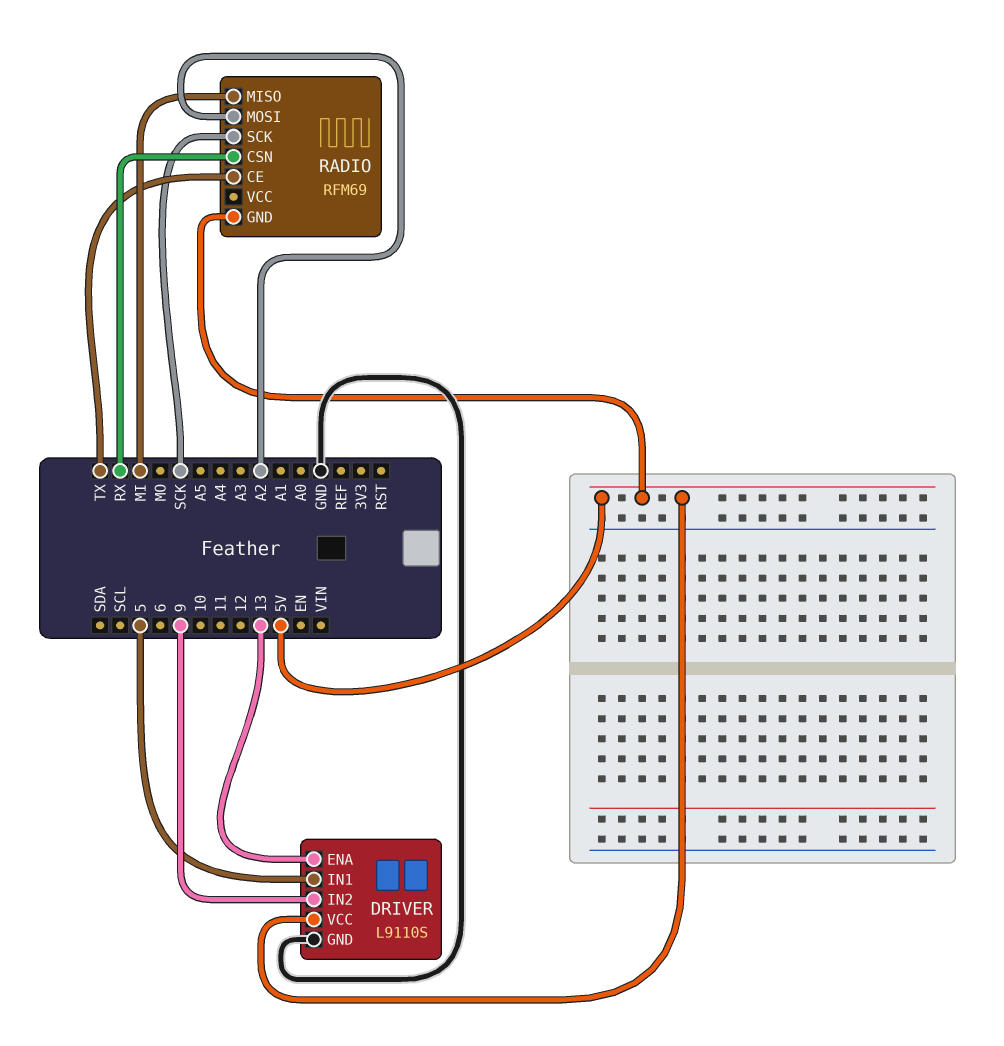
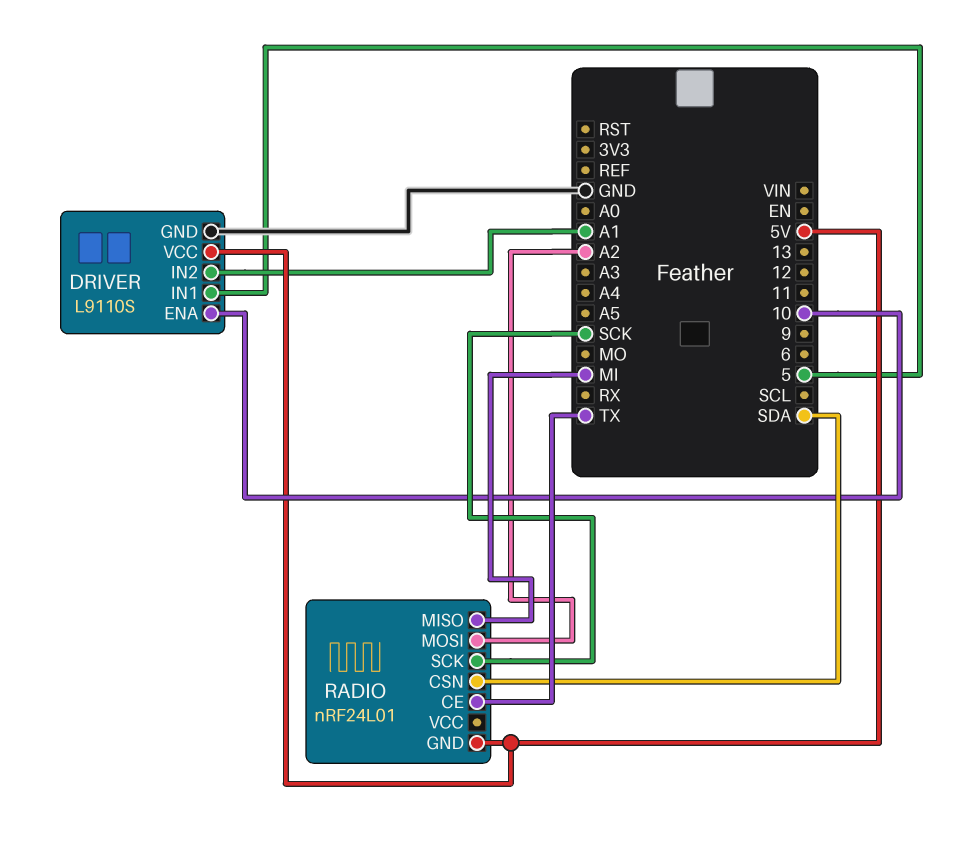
DRIVER pin ENA: 13 -> 10
DRIVER pin IN2: 9 -> A1
RADIO: RFM69 -> nRF24L01
RADIO pin CSN: RX -> SDA

